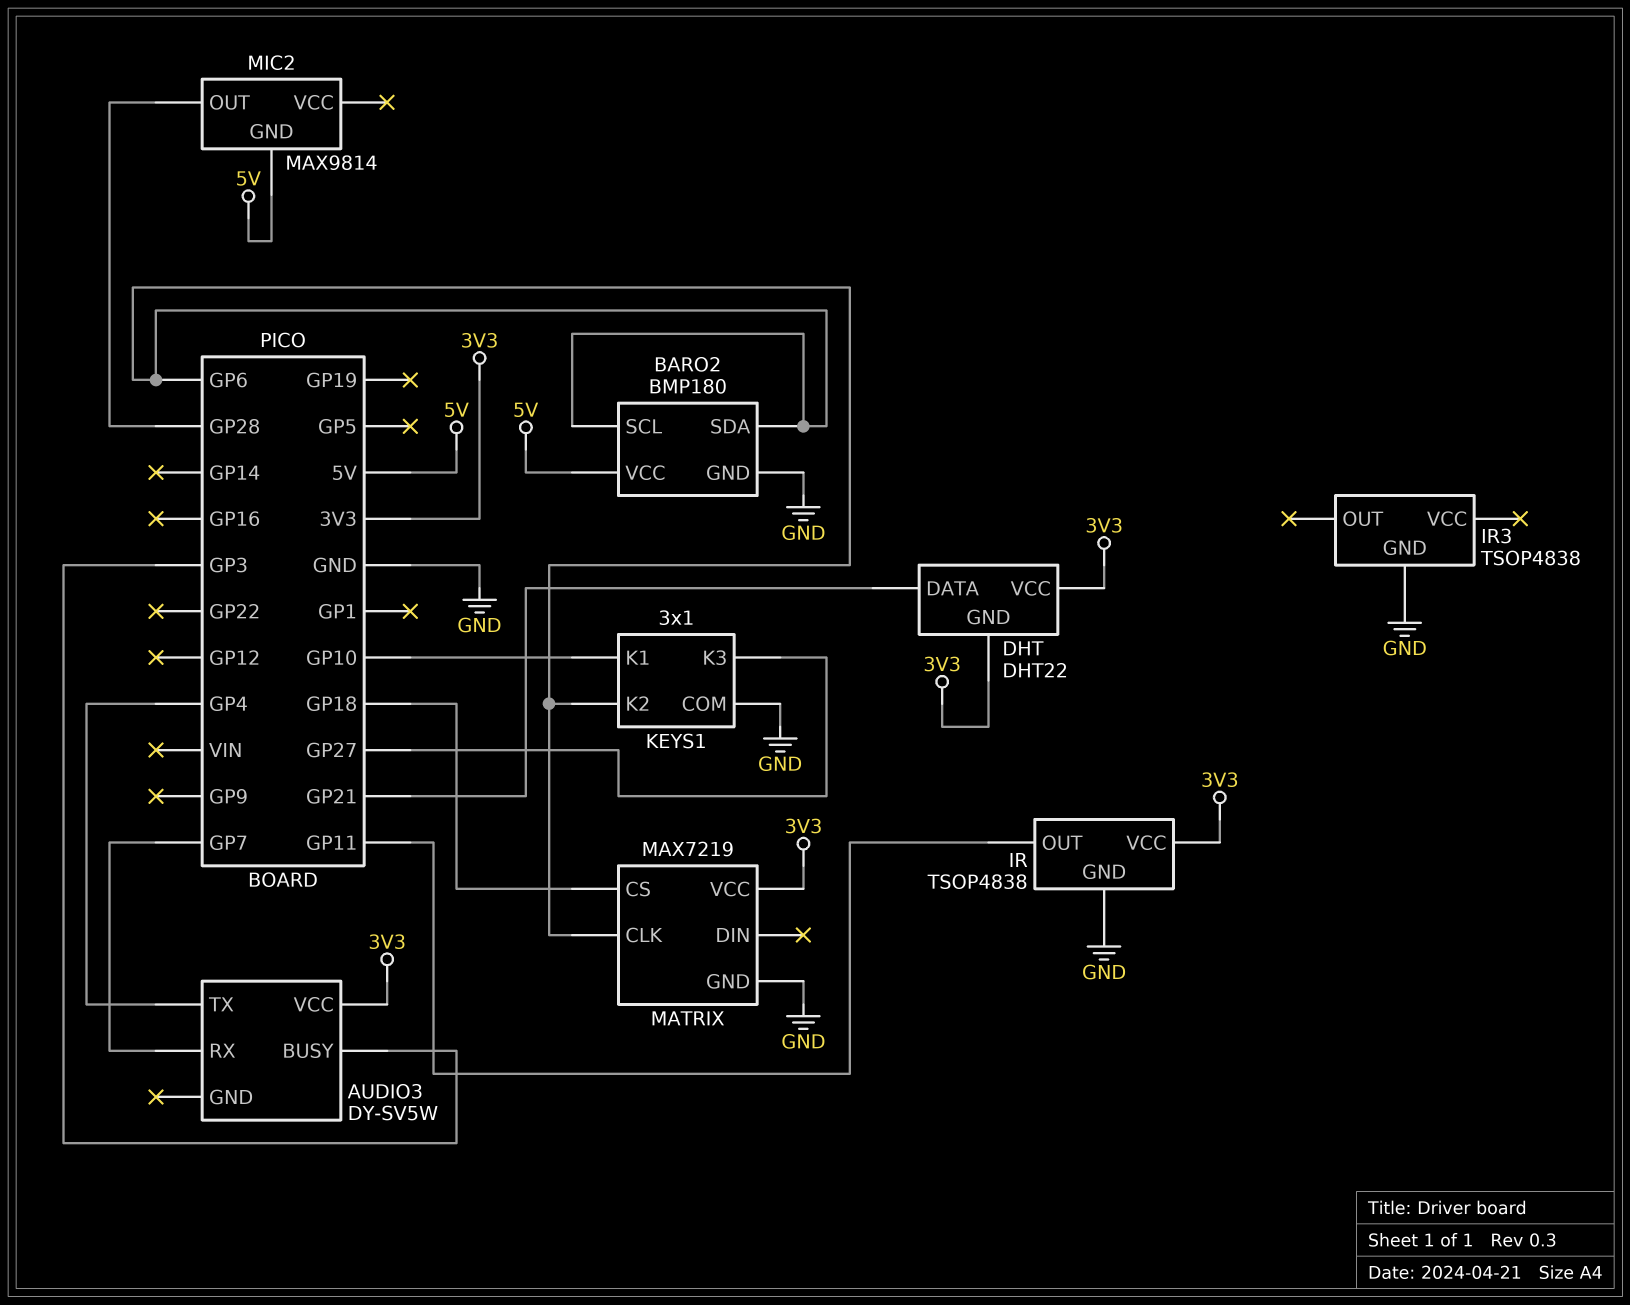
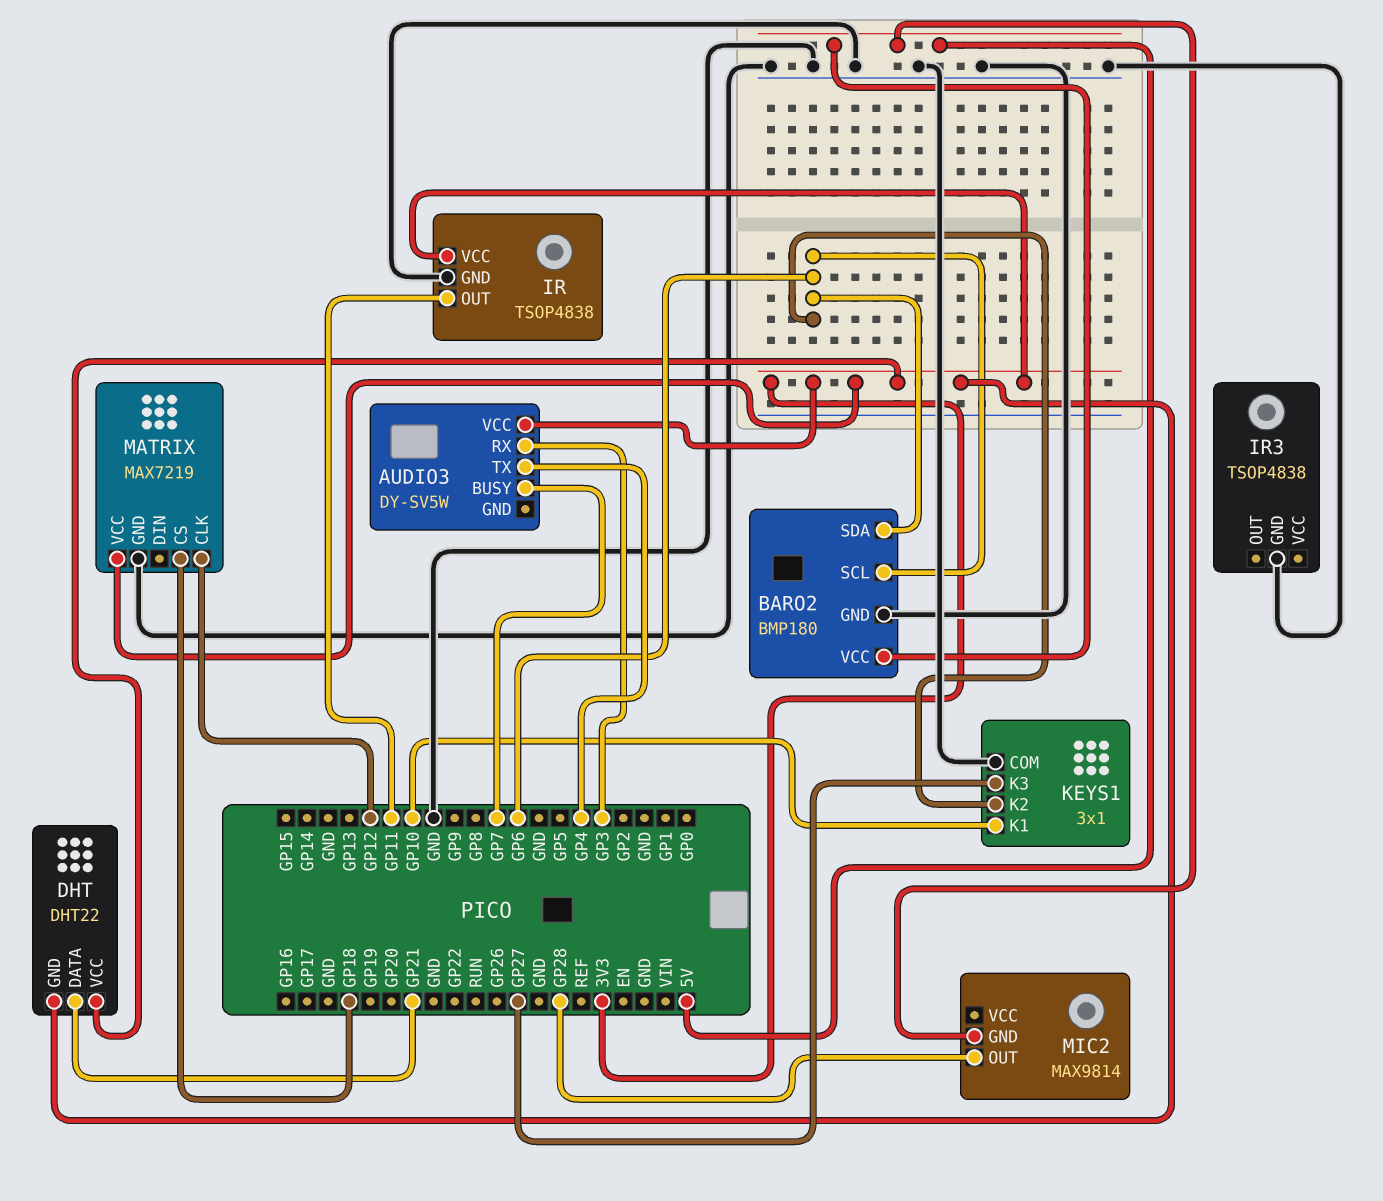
AUDIO3 pin BUSY: GP3 -> GP7
AUDIO3 pin RX: GP7 -> GP3
MATRIX pin CLK: GP6 -> GP12

